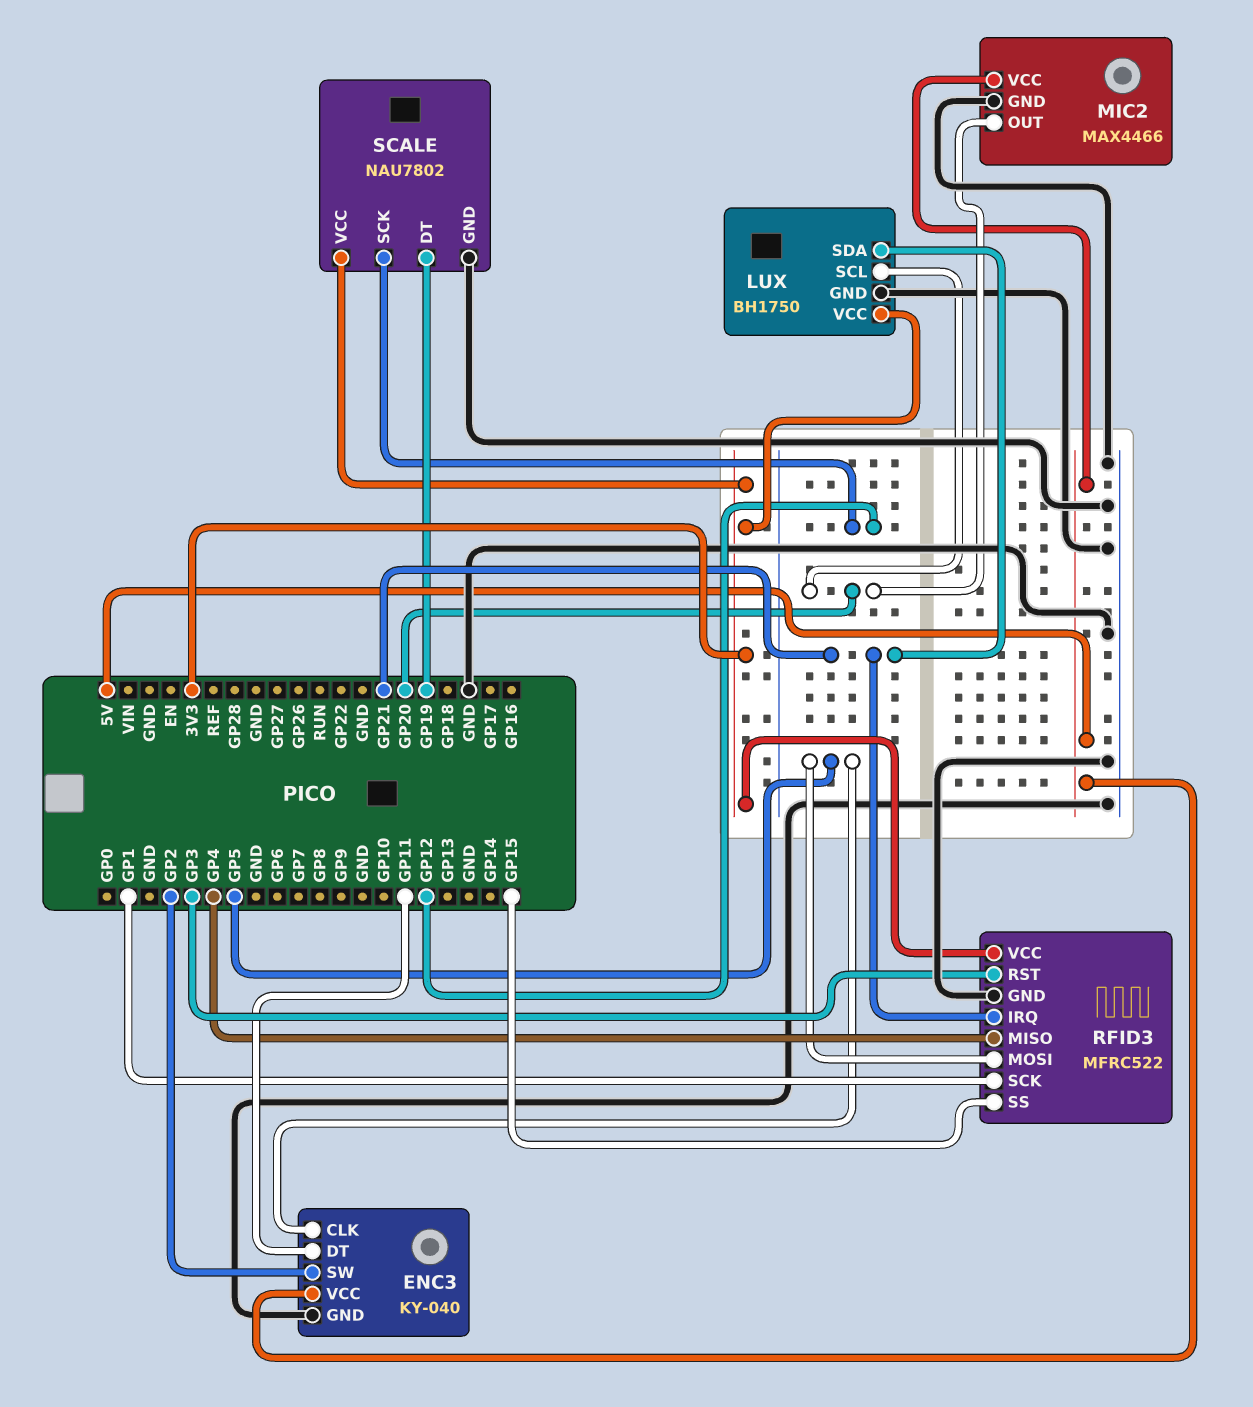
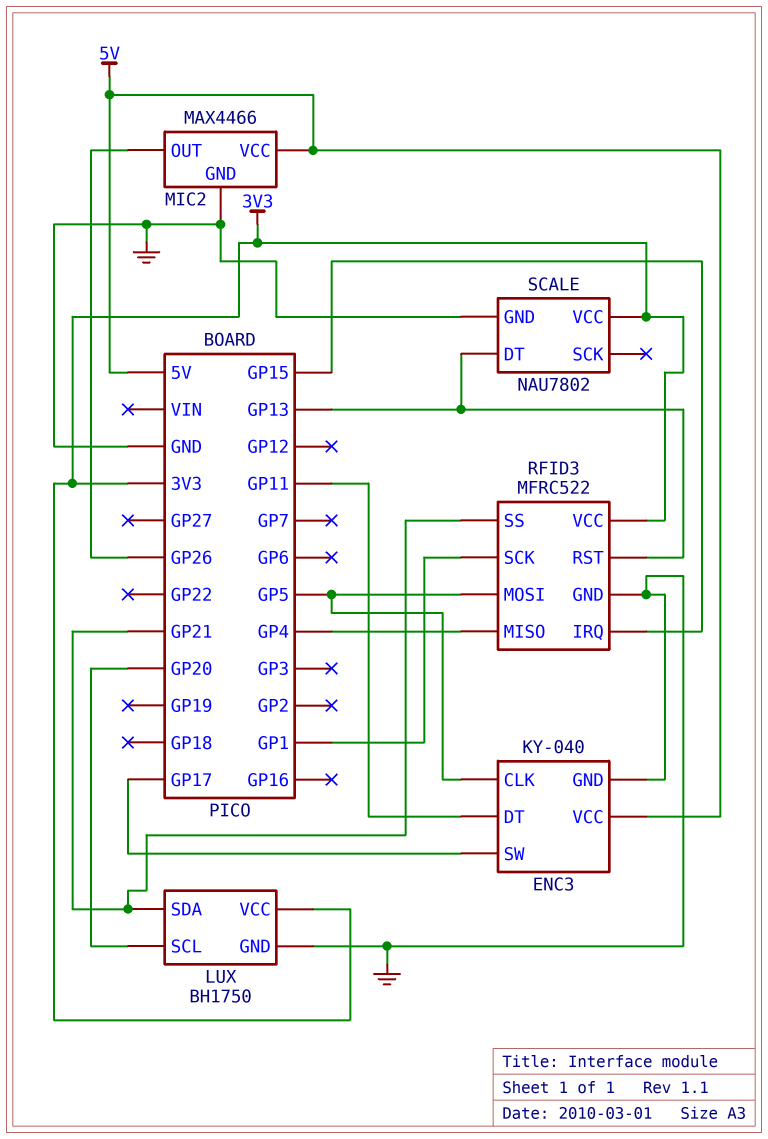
ENC3 pin SW: GP2 -> GP17
MIC2 pin OUT: GP20 -> GP26
RFID3 pin IRQ: GP21 -> GP15
RFID3 pin RST: GP3 -> GP13
RFID3 pin SS: GP15 -> GP21
SCALE pin DT: GP19 -> GP13
SCALE pin SCK: GP12 -> none

